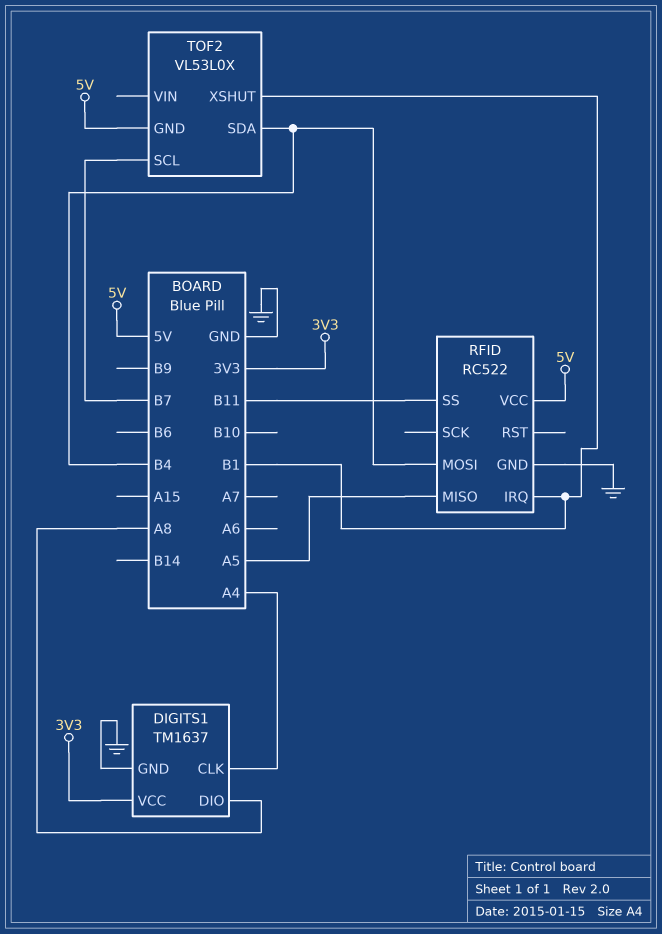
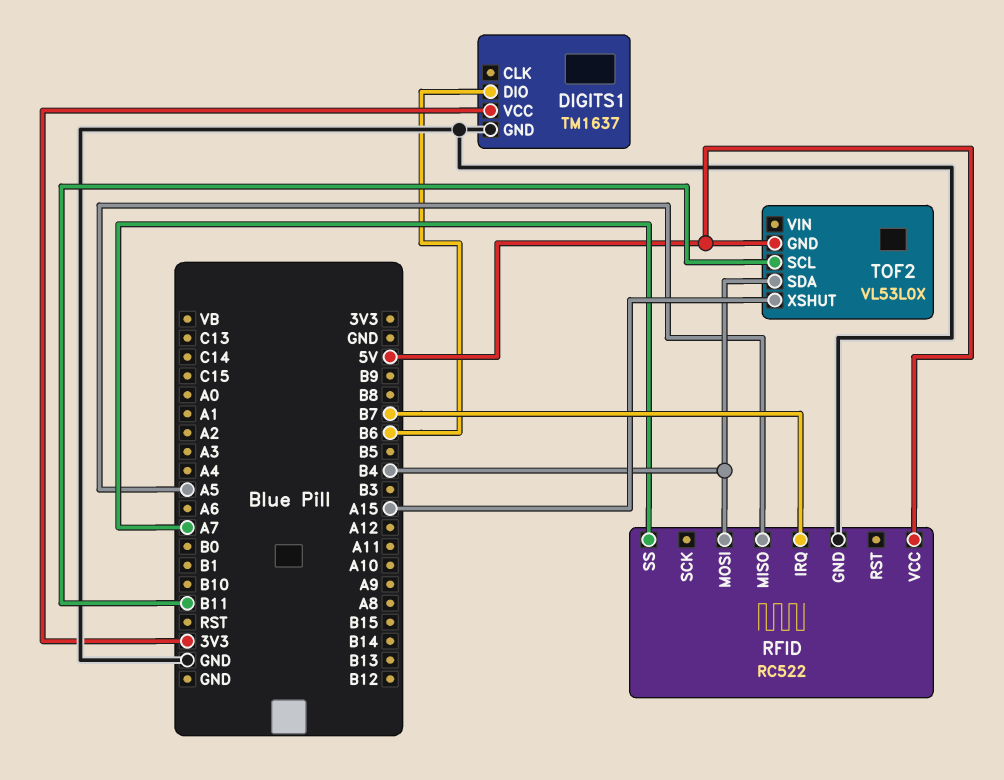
DIGITS1 pin CLK: A4 -> none
DIGITS1 pin DIO: A8 -> B6
RFID pin IRQ: B1 -> B7
RFID pin SS: B11 -> A7
TOF2 pin SCL: B7 -> B11
TOF2 pin XSHUT: B1 -> A15

